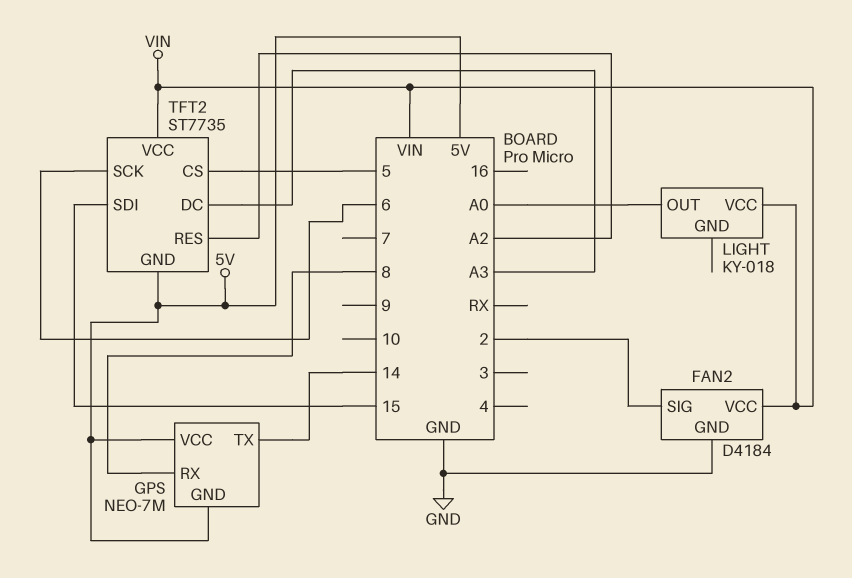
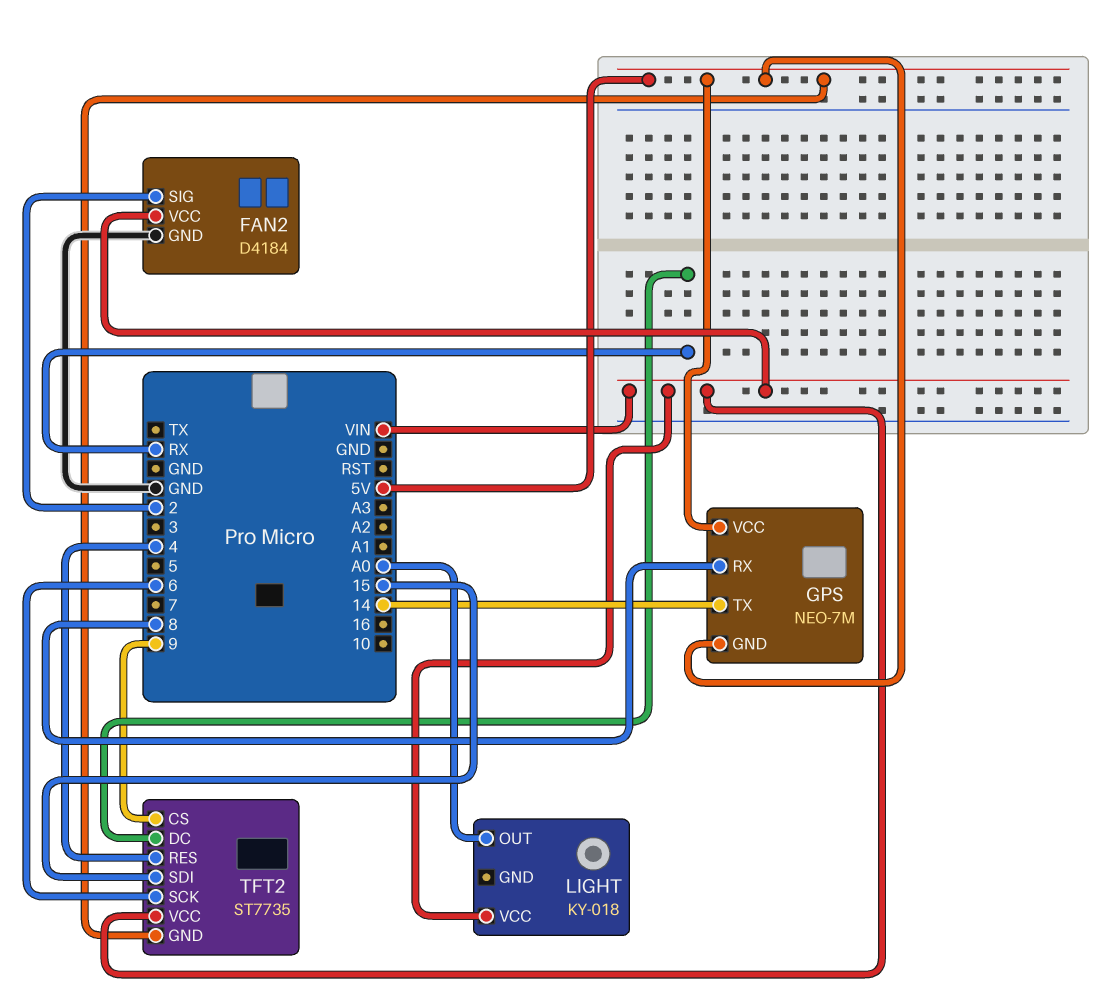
TFT2 pin CS: 5 -> 9
TFT2 pin DC: A3 -> RX
TFT2 pin RES: A2 -> 4

